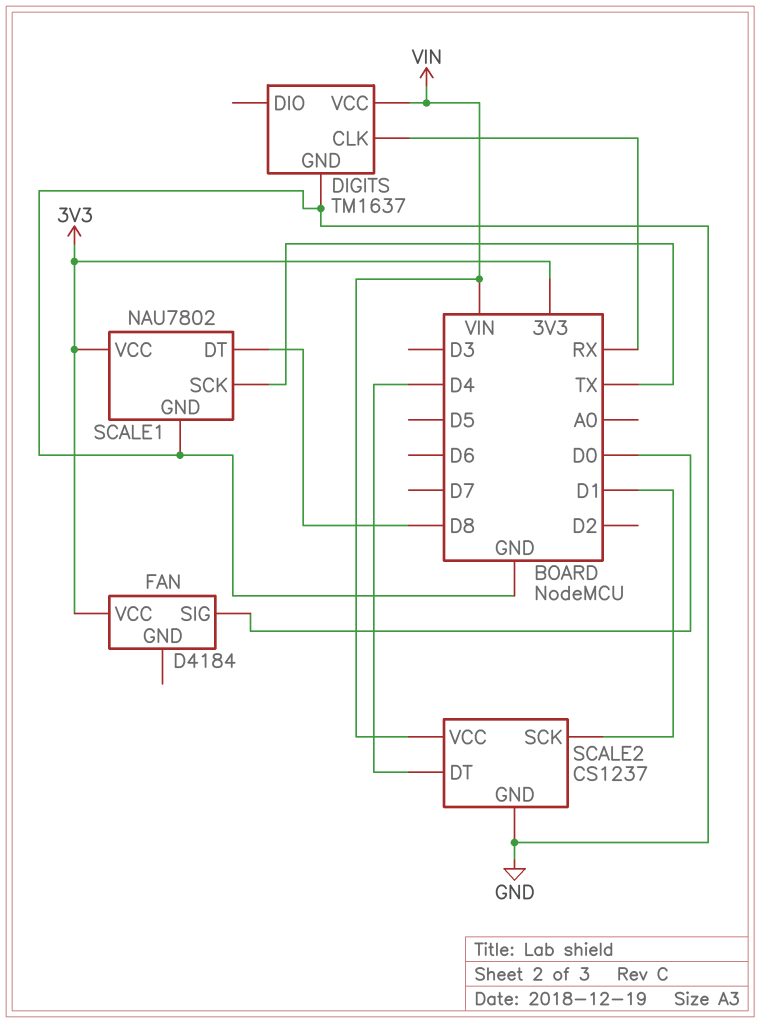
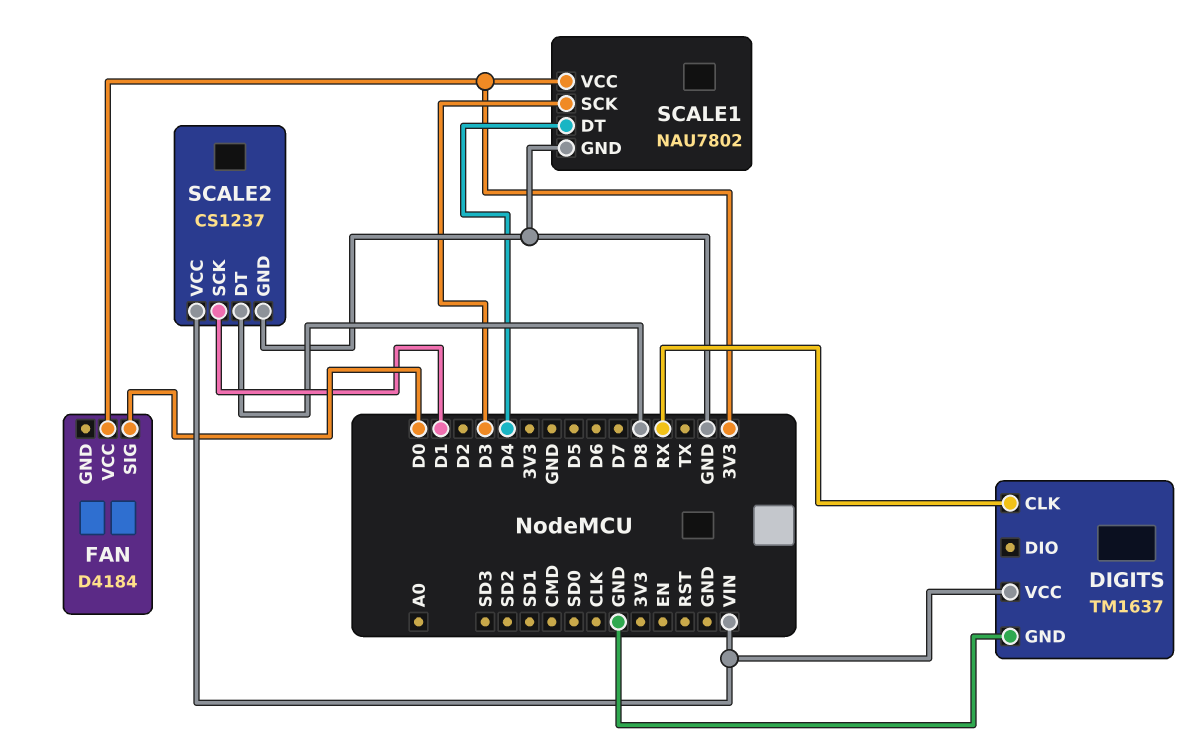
SCALE1 pin DT: D8 -> D4
SCALE1 pin SCK: TX -> D3
SCALE2 pin DT: D4 -> D8

